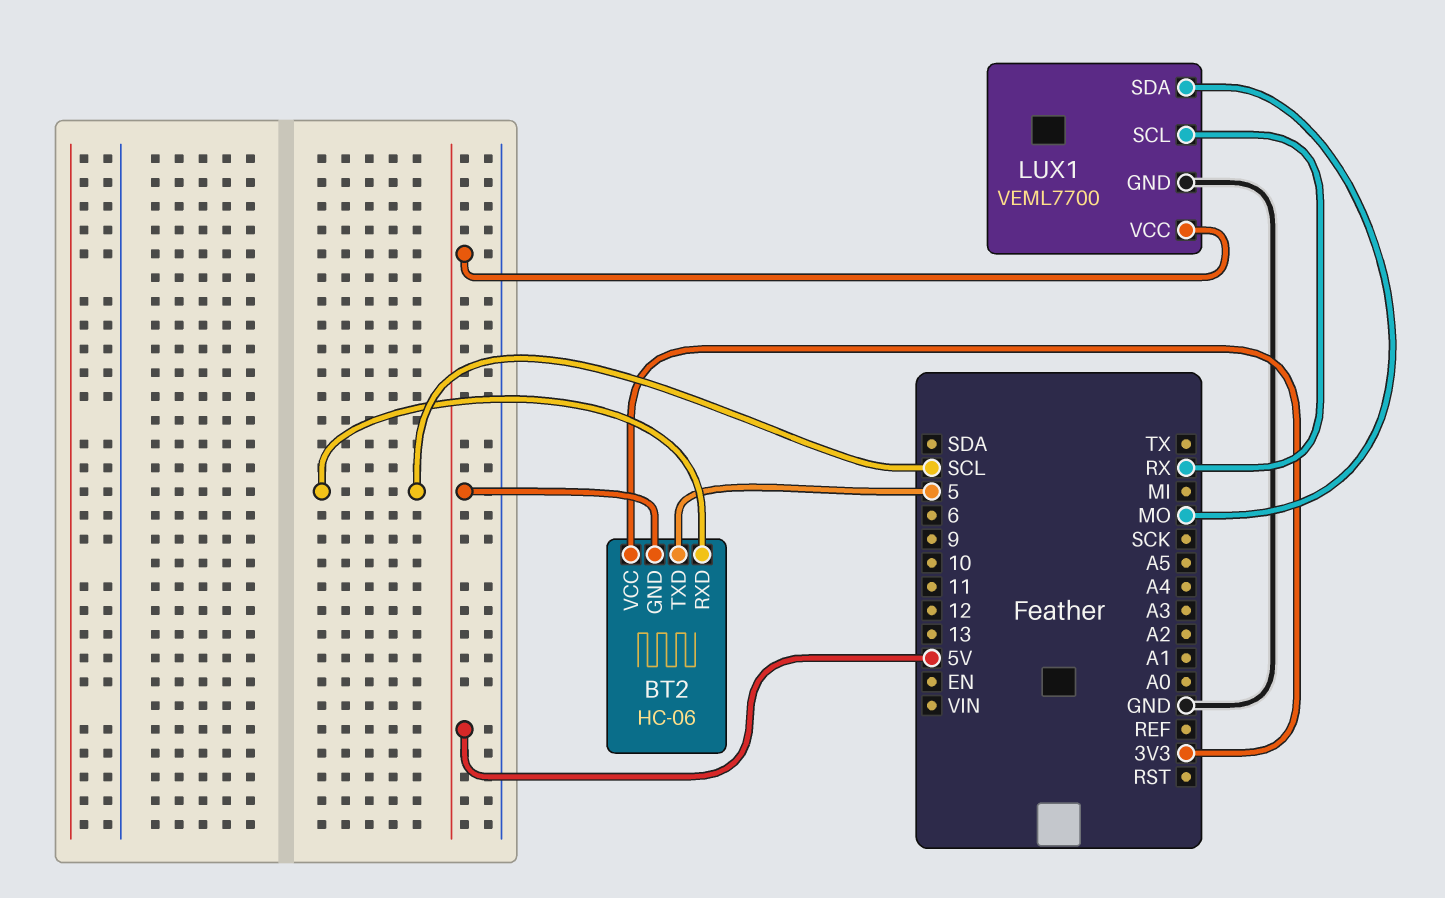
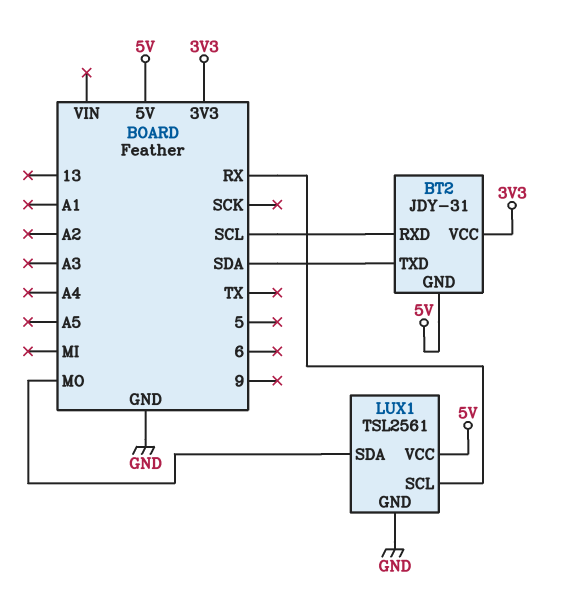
BT2: HC-06 -> JDY-31
BT2 pin TXD: 5 -> SDA
LUX1: VEML7700 -> TSL2561

